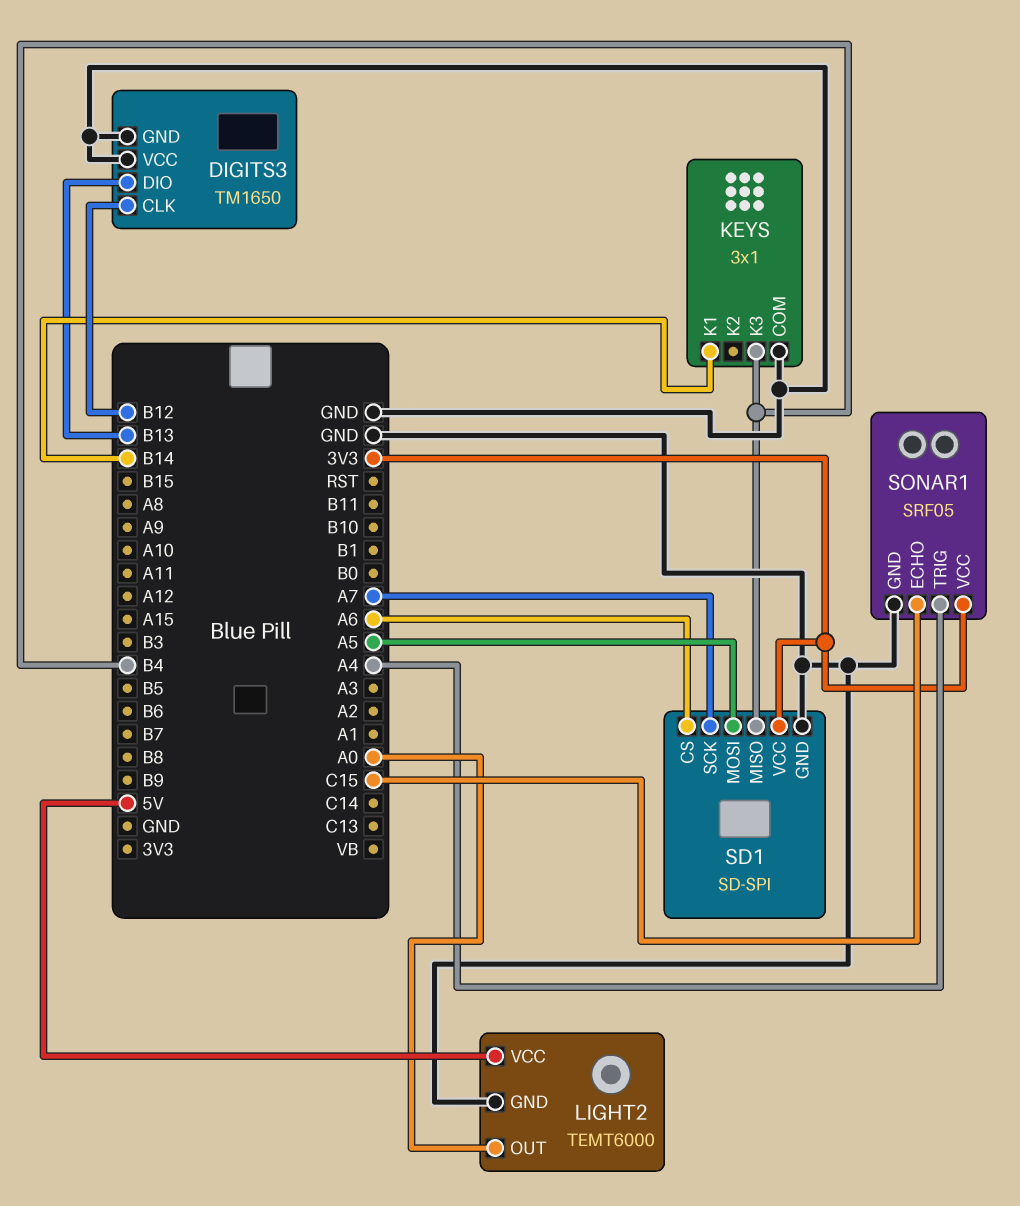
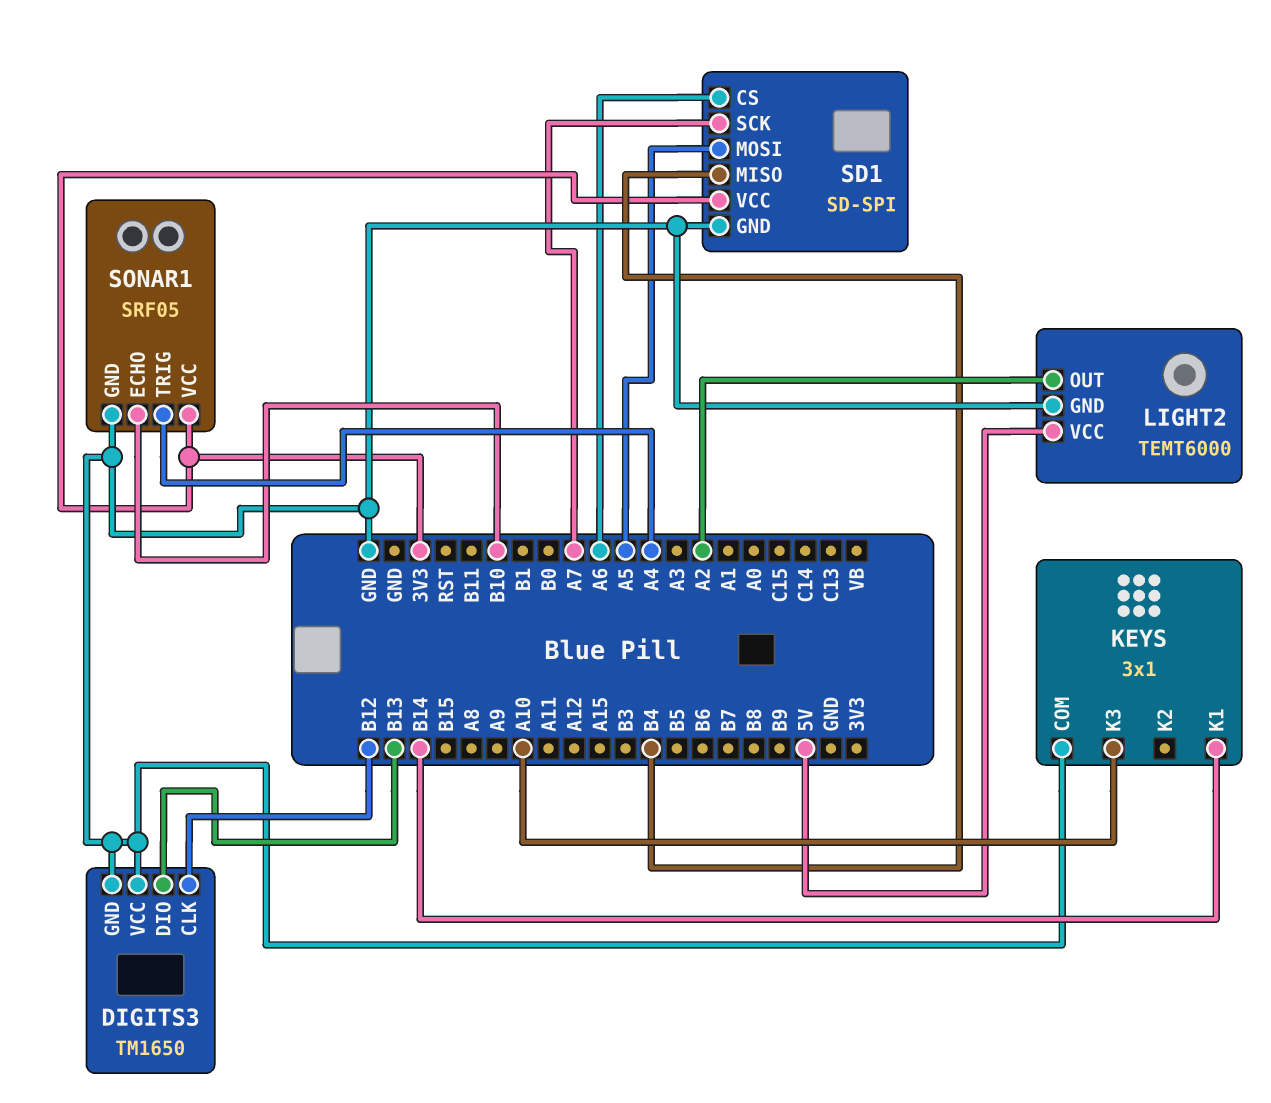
KEYS pin K3: B4 -> A10
LIGHT2 pin OUT: A0 -> A2
SONAR1 pin ECHO: C15 -> B10

